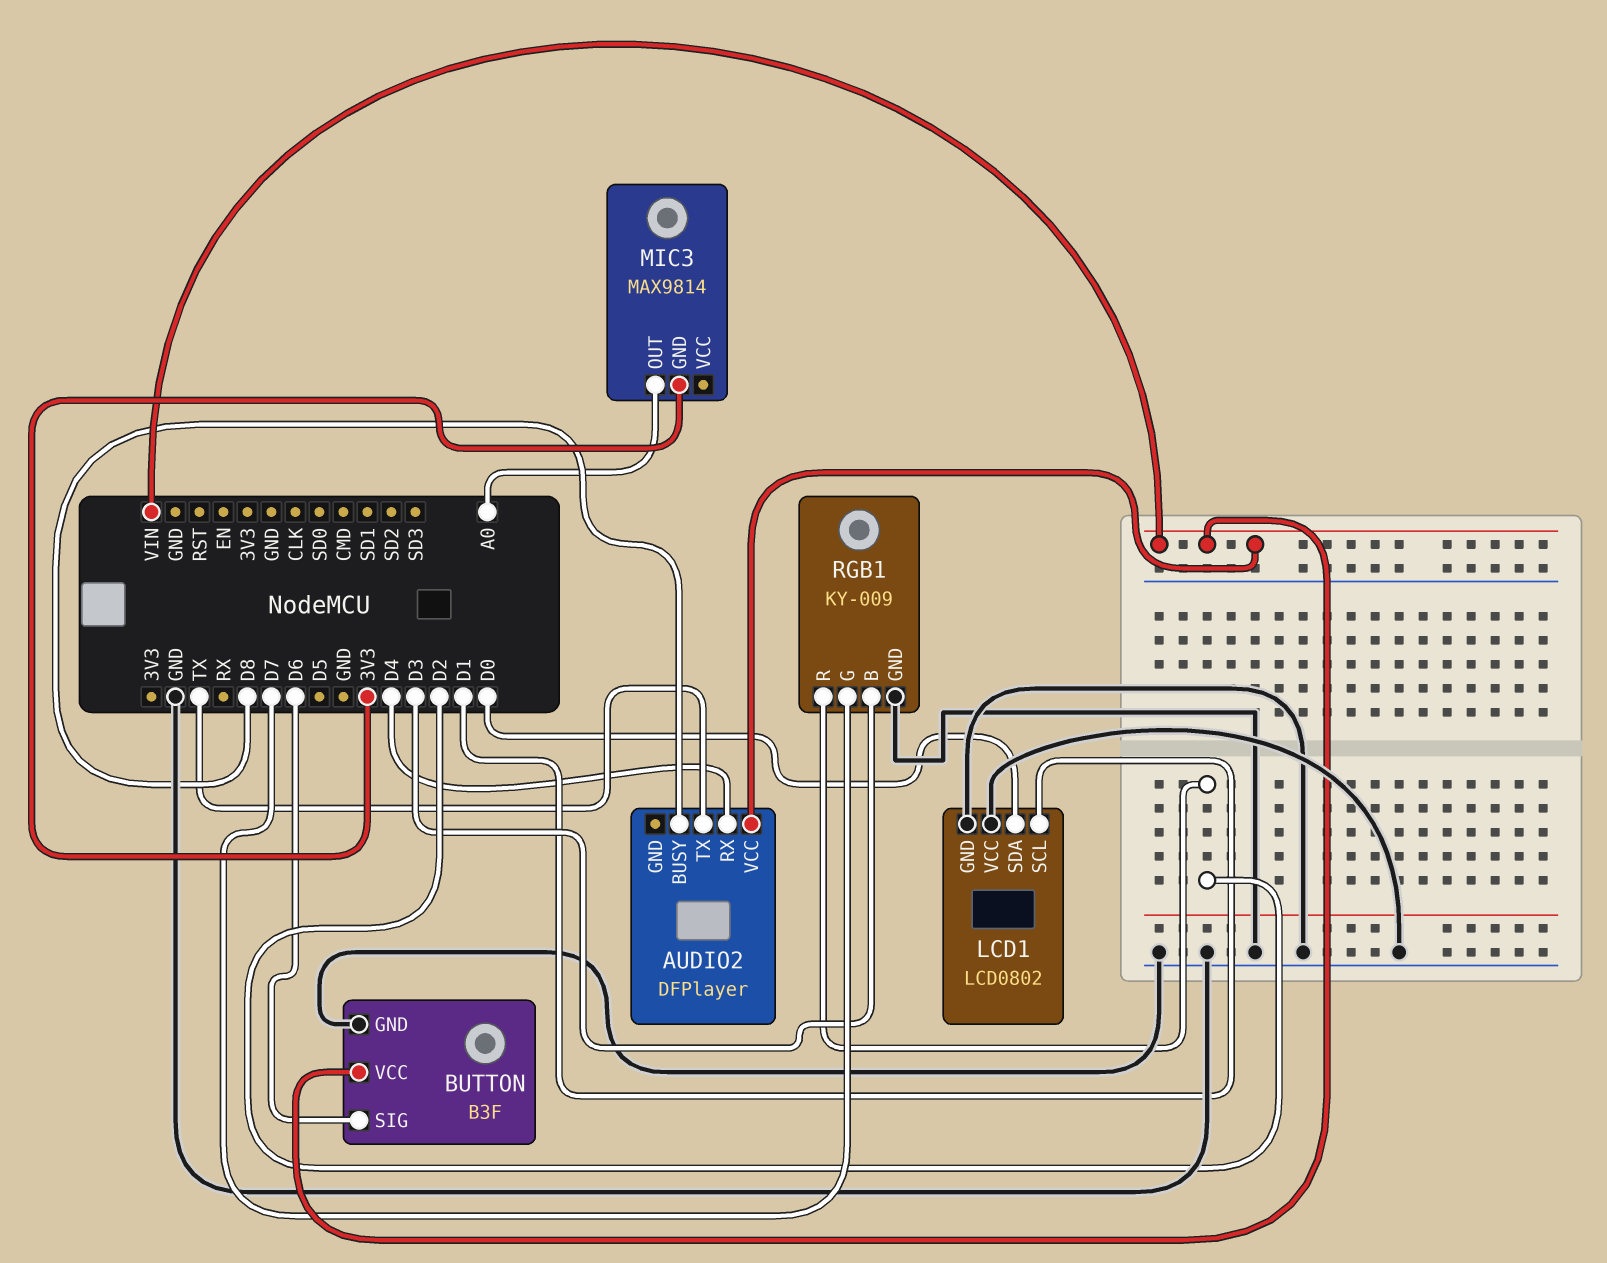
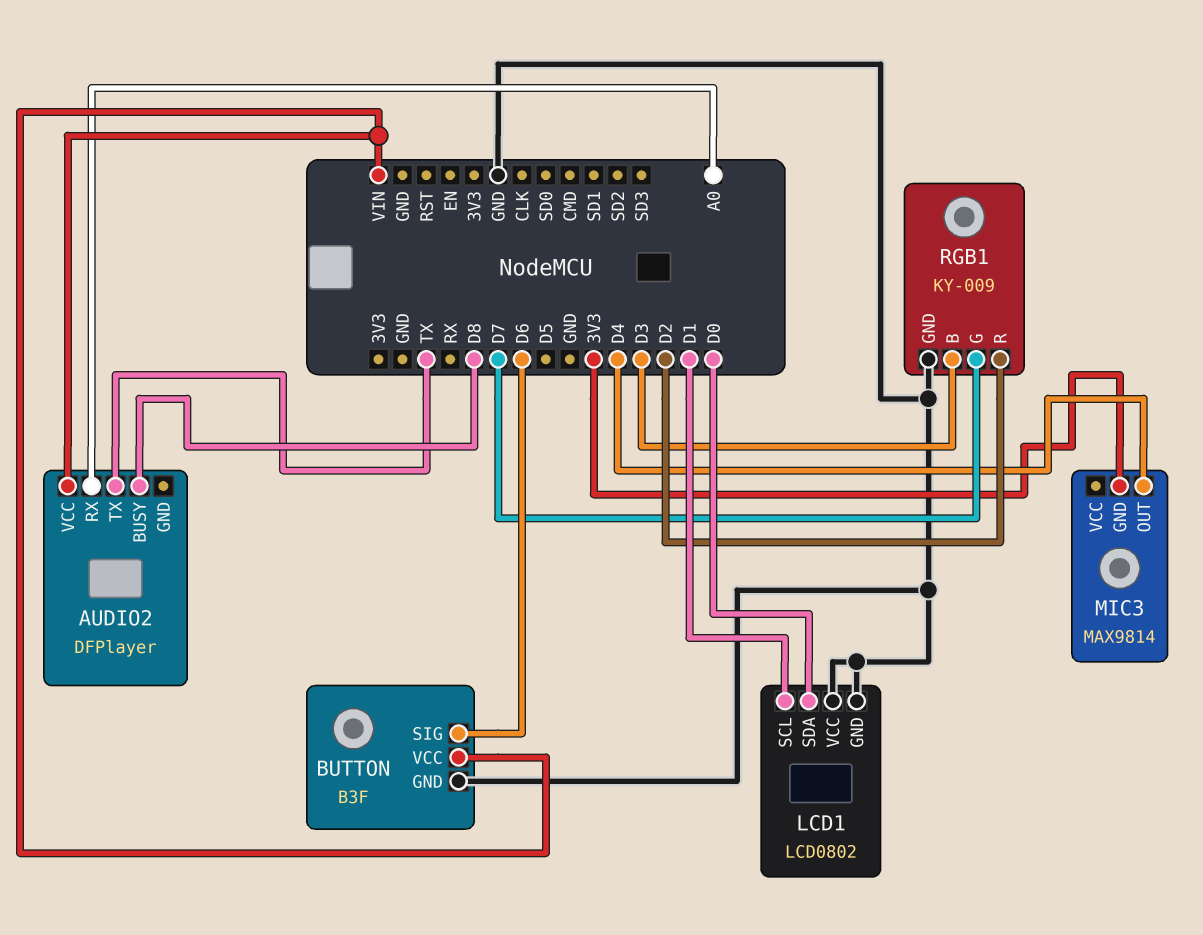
AUDIO2 pin RX: D4 -> A0
MIC3 pin OUT: A0 -> D4

